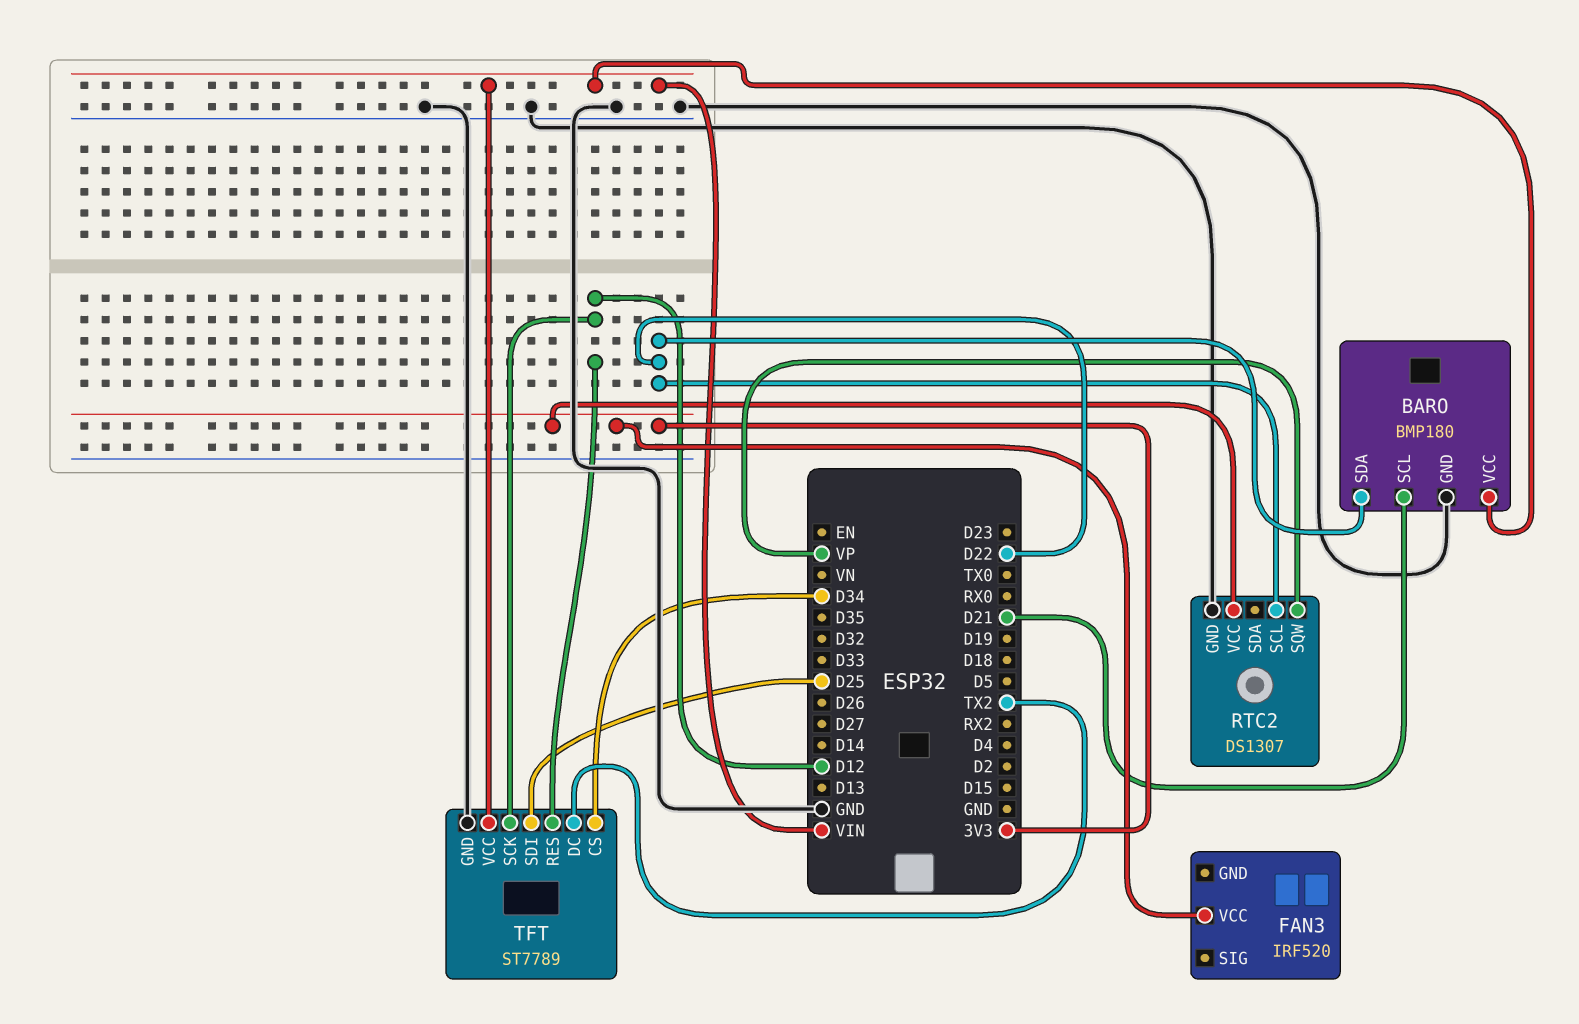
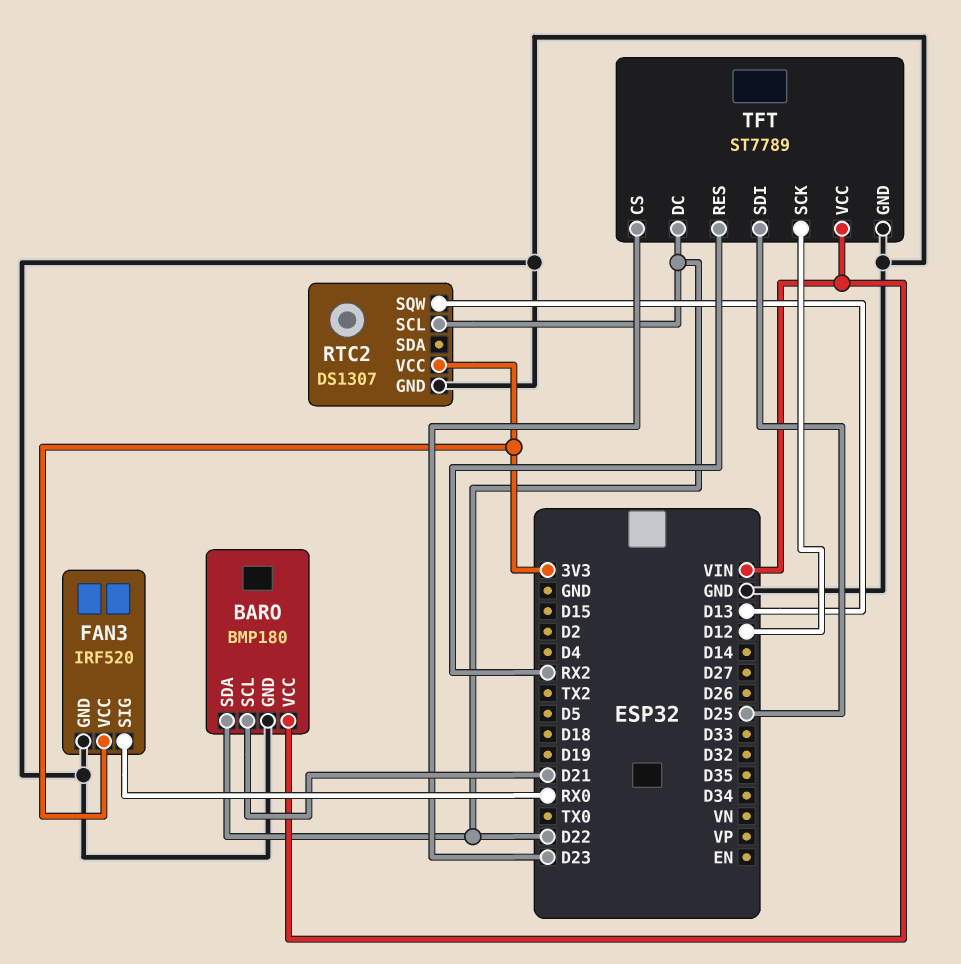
FAN3 pin GND: none -> GND
FAN3 pin SIG: none -> RX0
RTC2 pin SQW: VP -> D13
TFT pin CS: D34 -> D23
TFT pin DC: TX2 -> D22
TFT pin RES: D12 -> RX2

